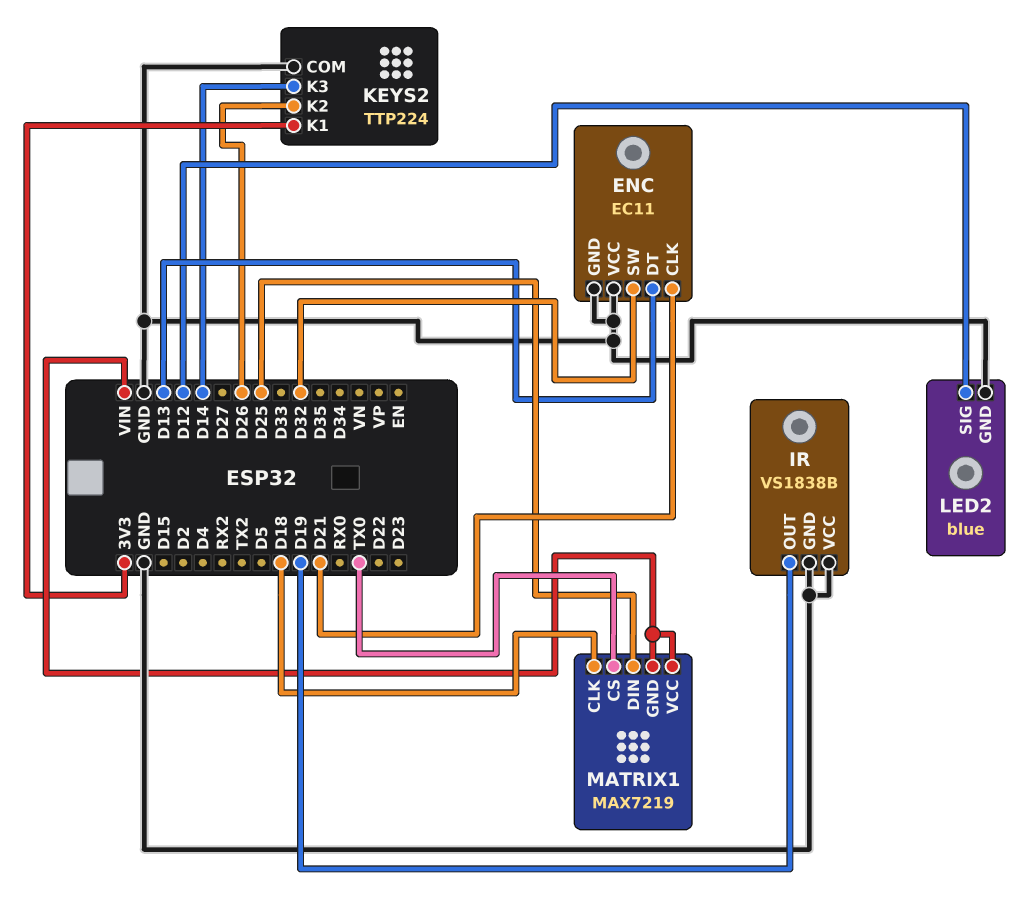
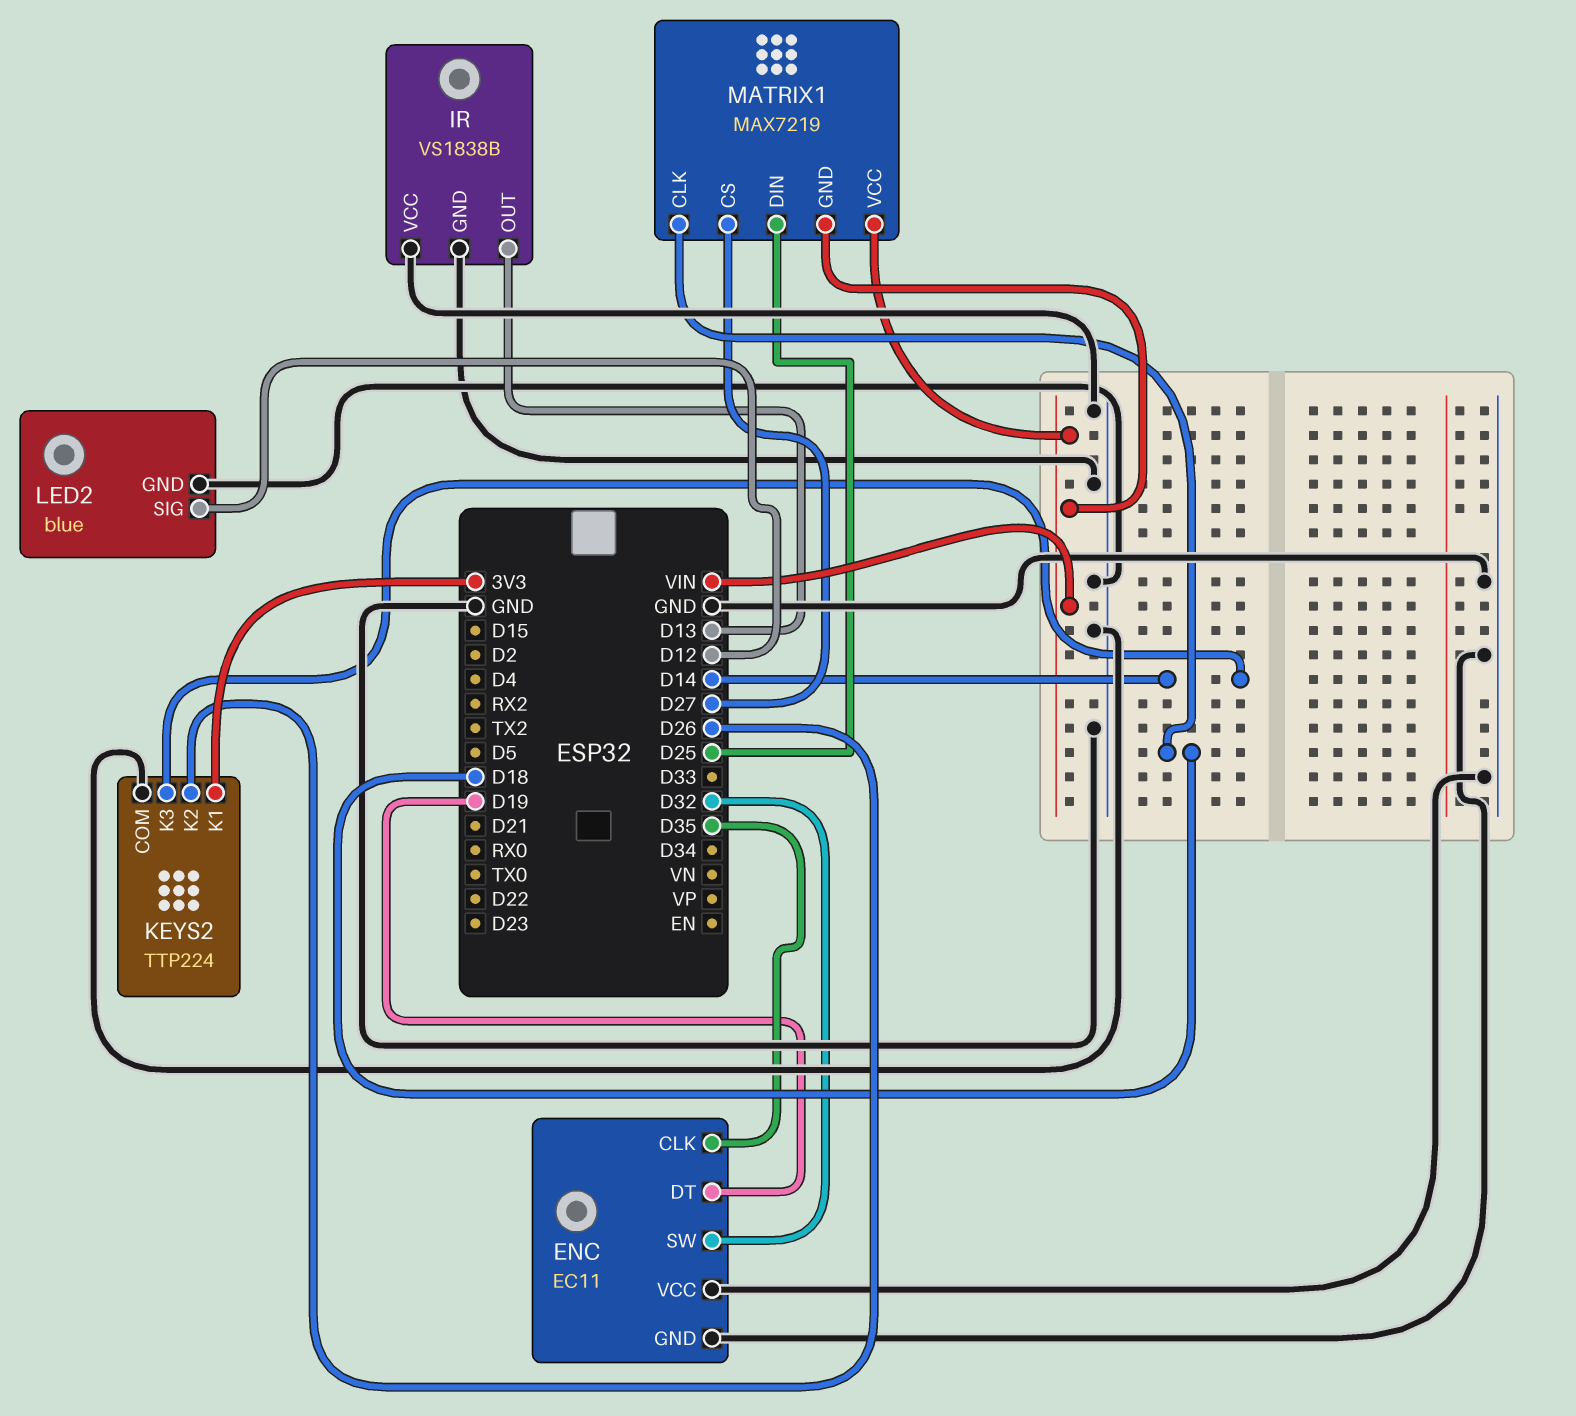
ENC pin CLK: D21 -> D35
ENC pin DT: D13 -> D19
IR pin OUT: D19 -> D13
MATRIX1 pin CS: TX0 -> D27

